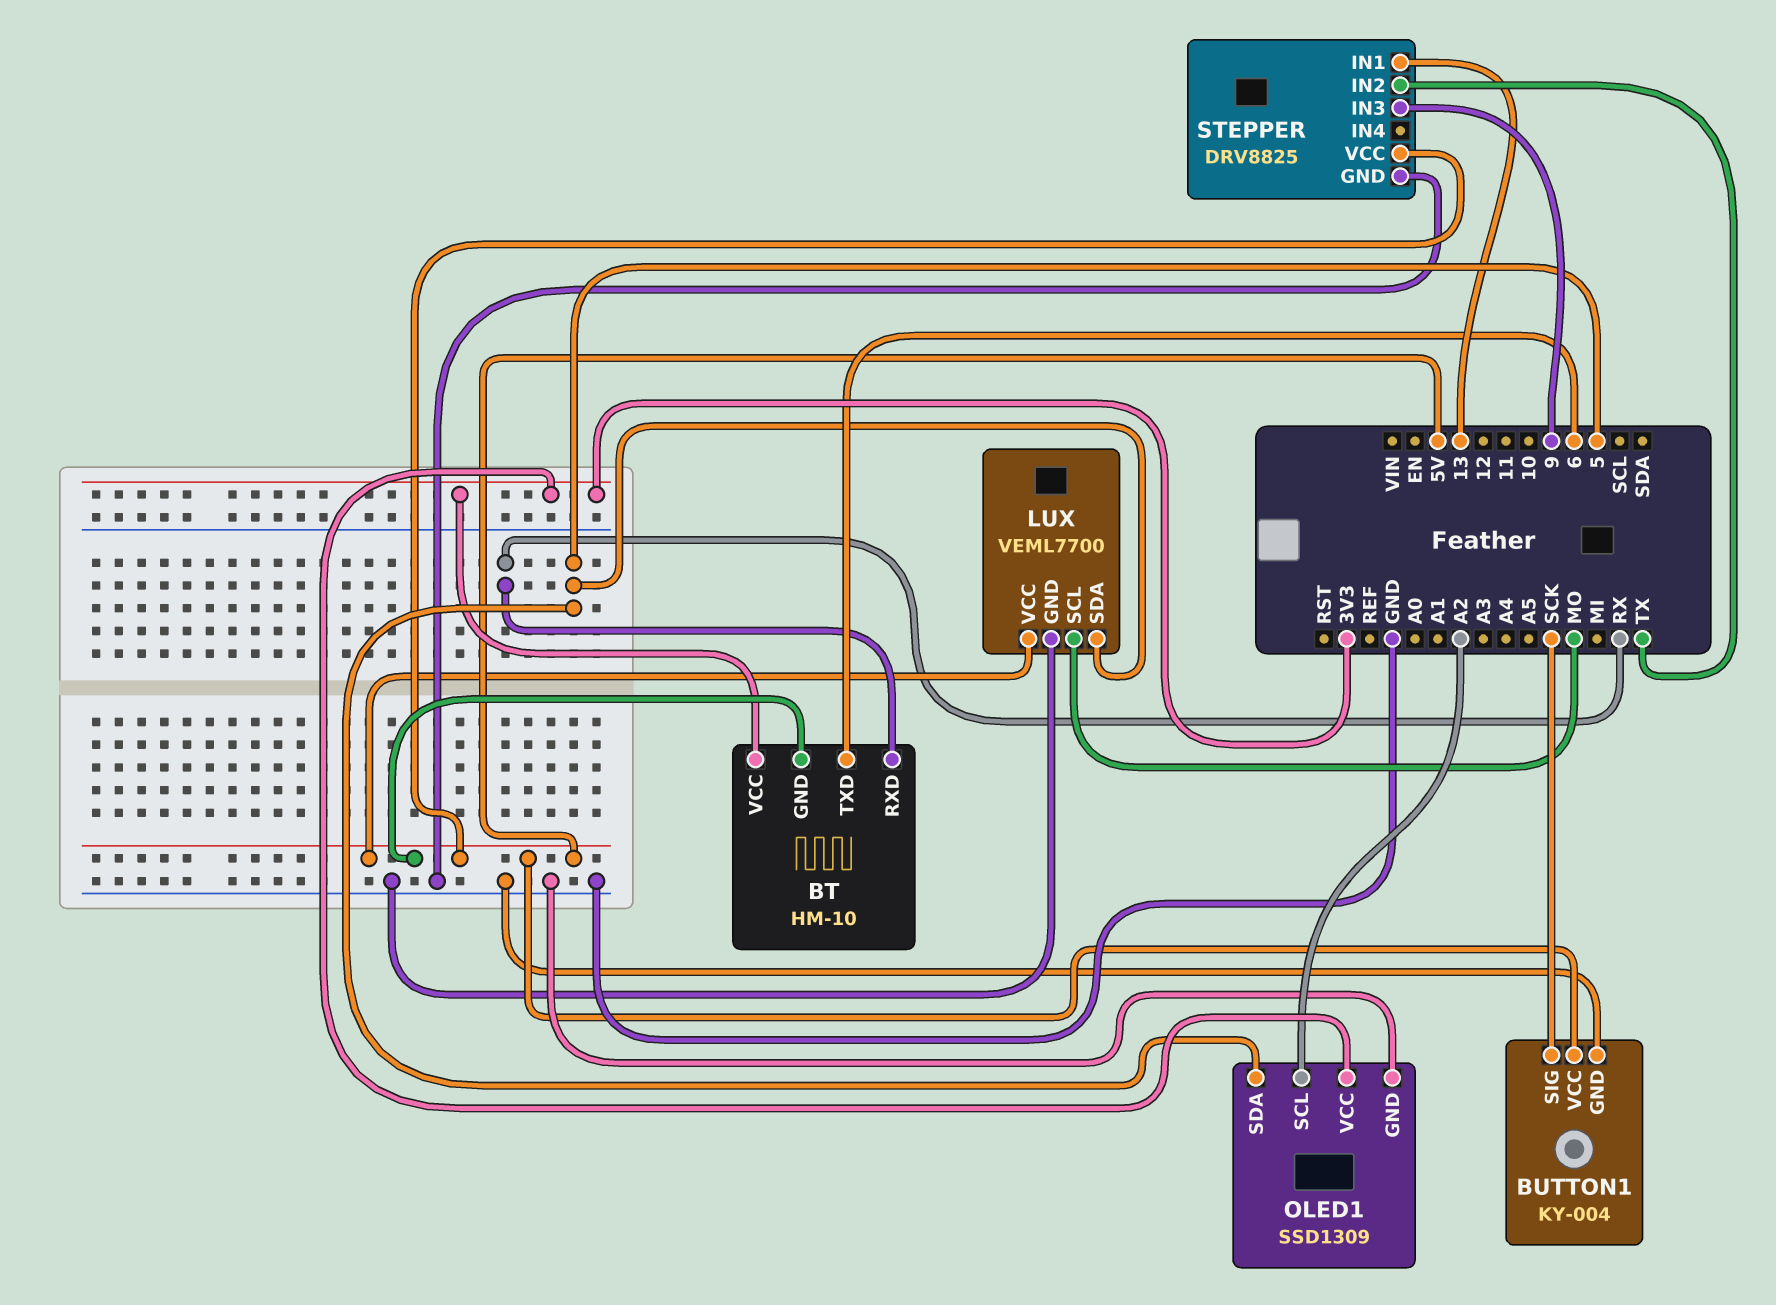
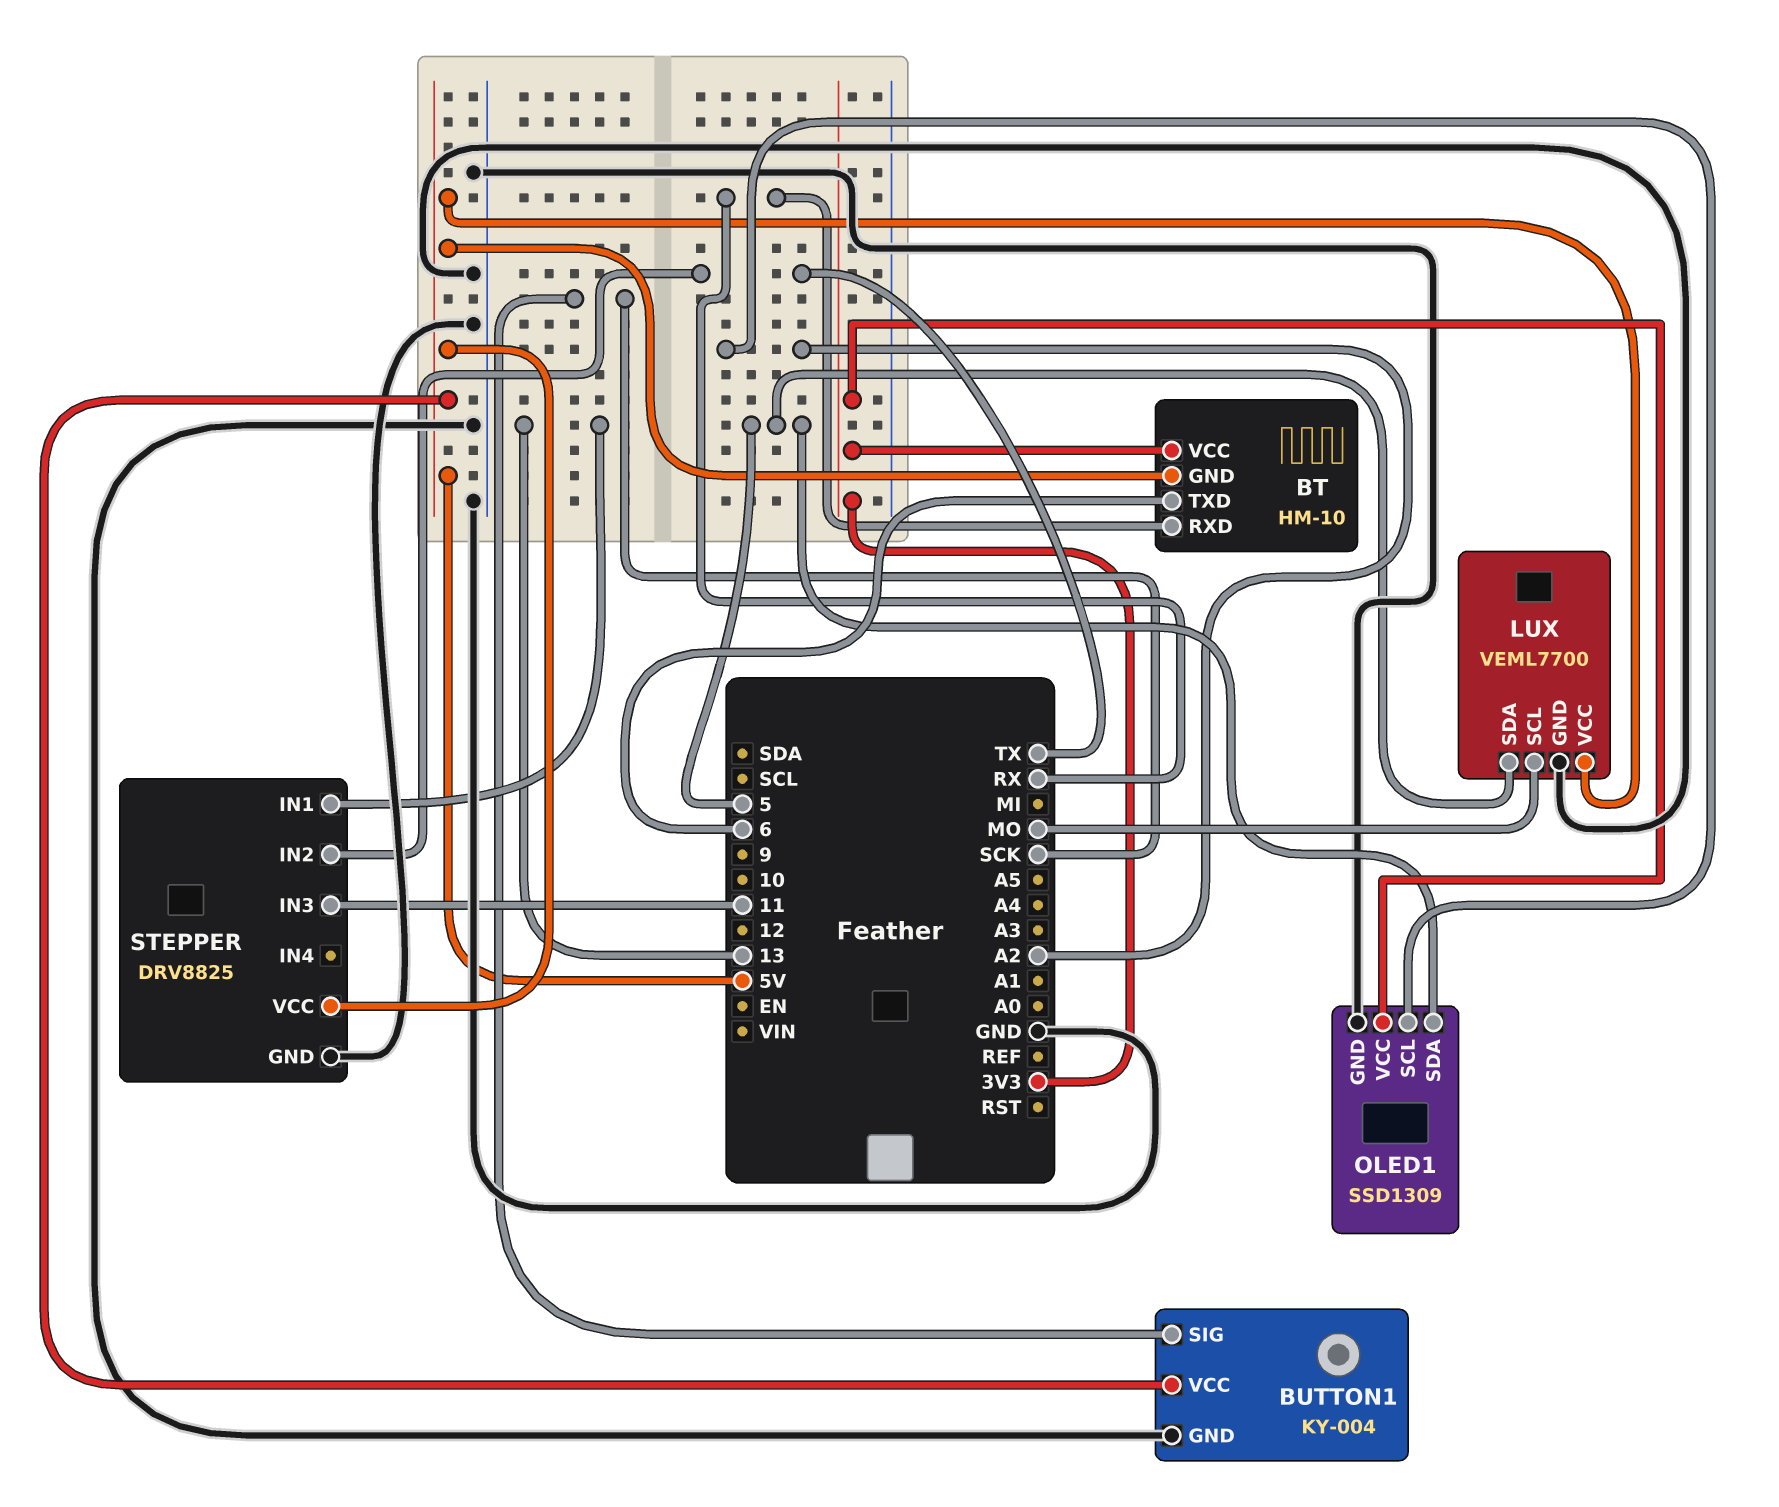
STEPPER pin IN3: 9 -> 11

